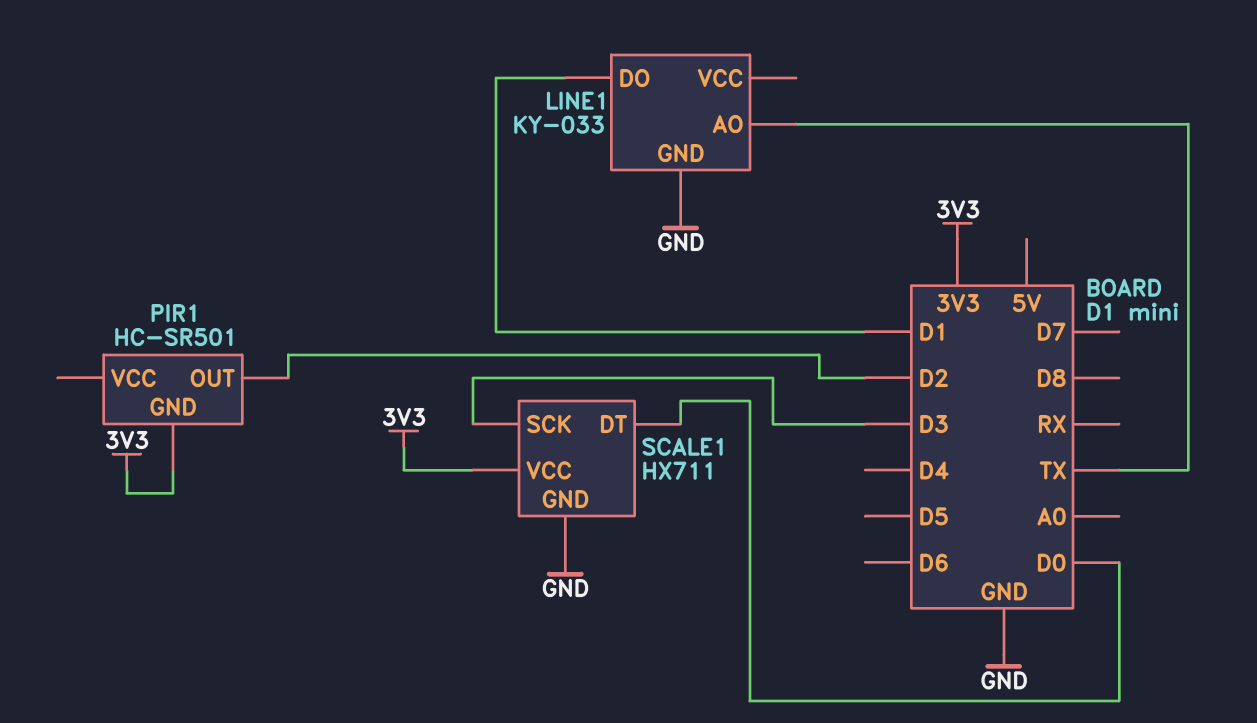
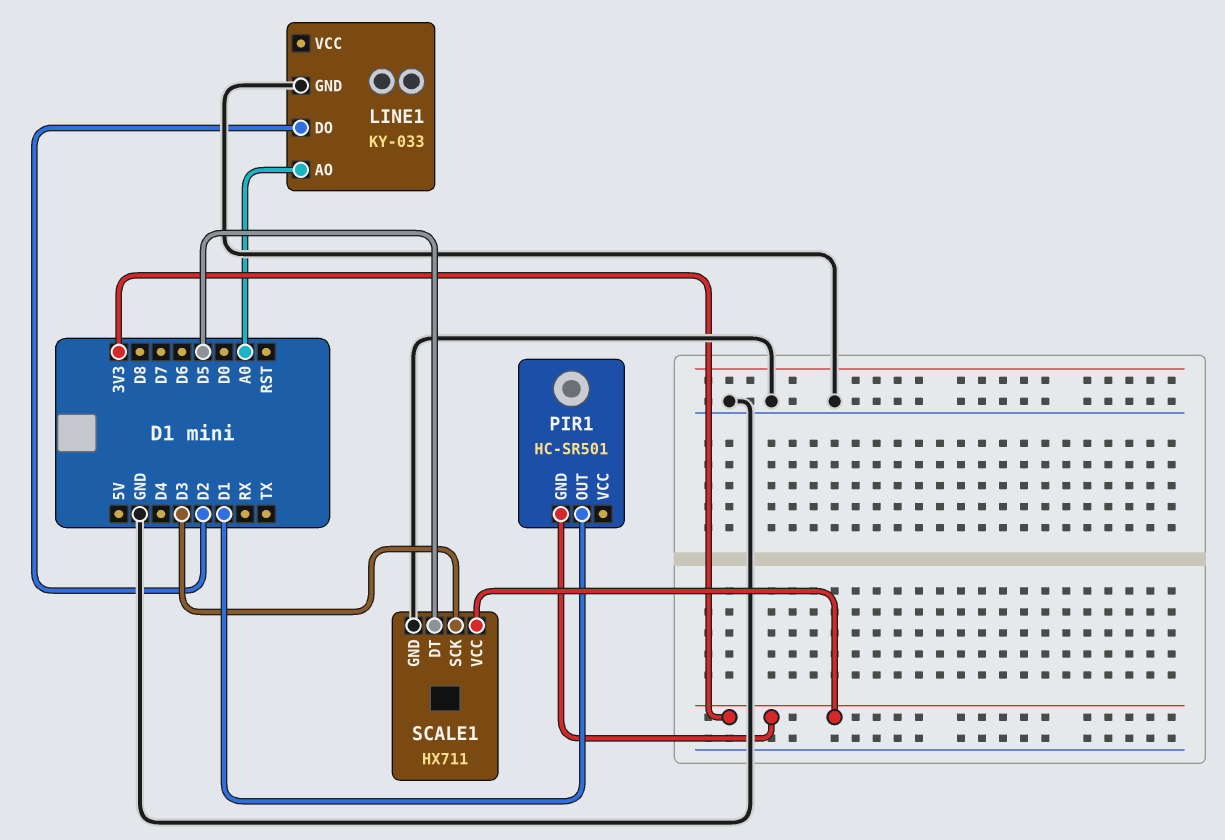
LINE1 pin AO: TX -> A0
LINE1 pin DO: D1 -> D2
PIR1 pin OUT: D2 -> D1
SCALE1 pin DT: D0 -> D5

